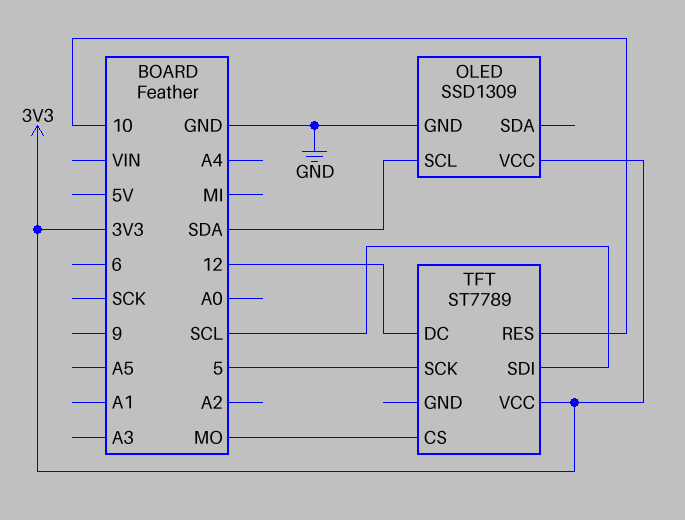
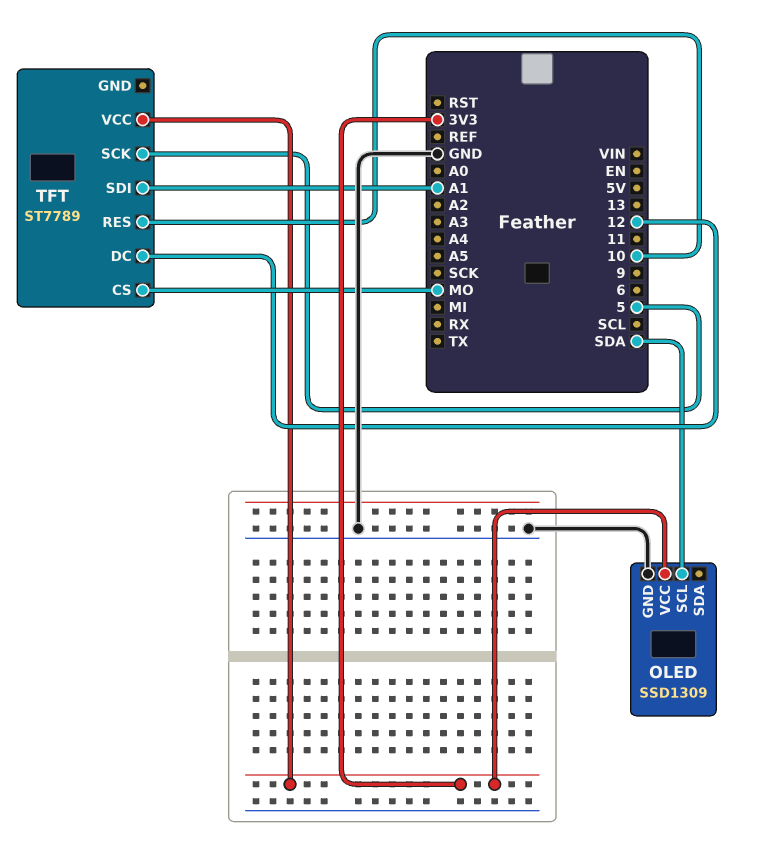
TFT pin SDI: SCL -> A1

